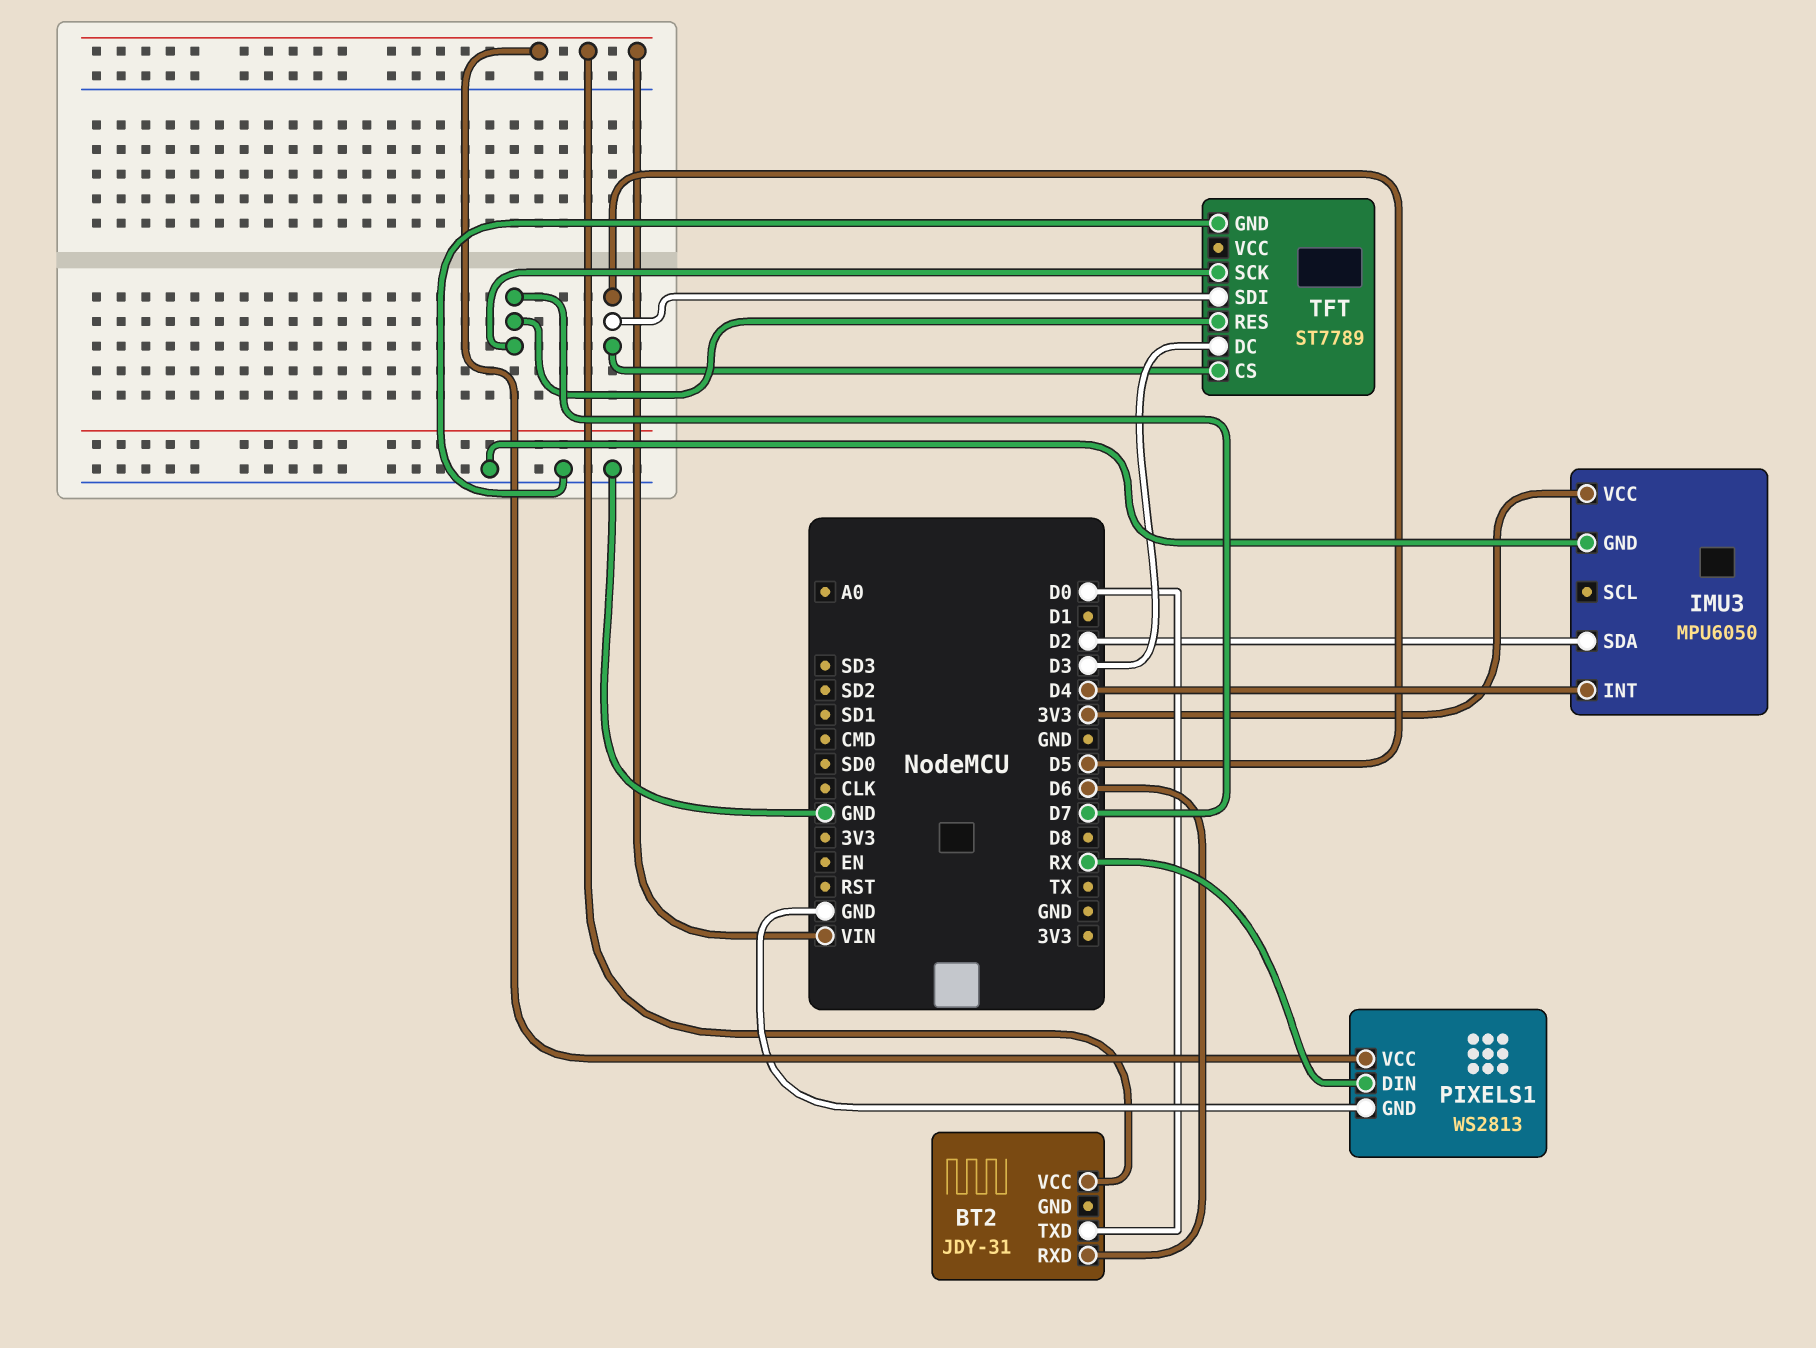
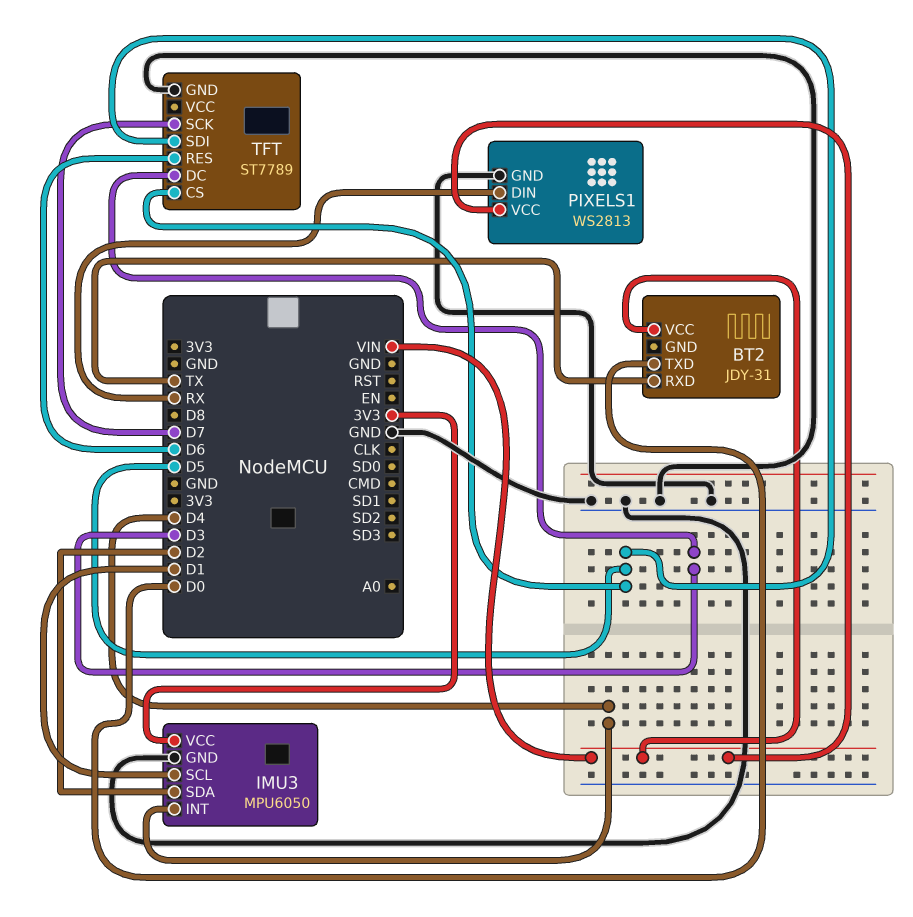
BT2 pin RXD: D6 -> TX
IMU3 pin SCL: none -> D1
TFT pin RES: D7 -> D6

